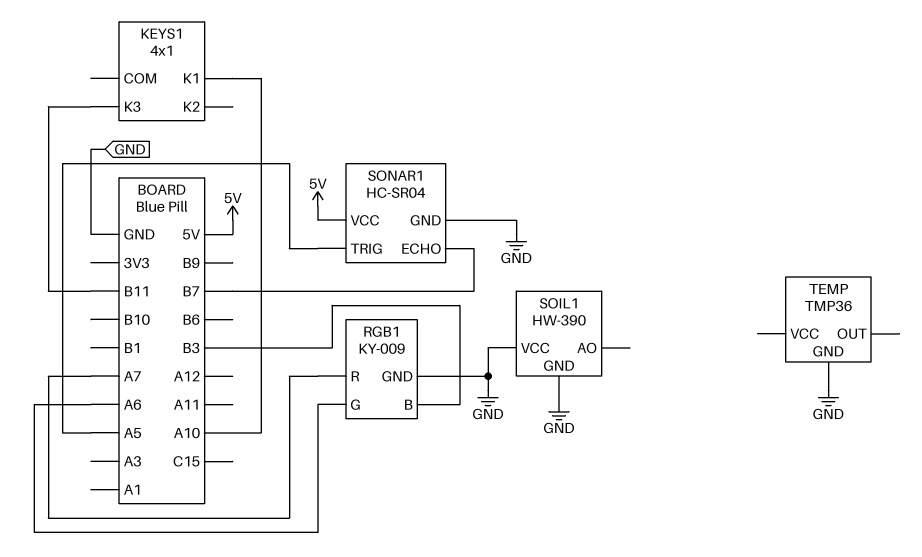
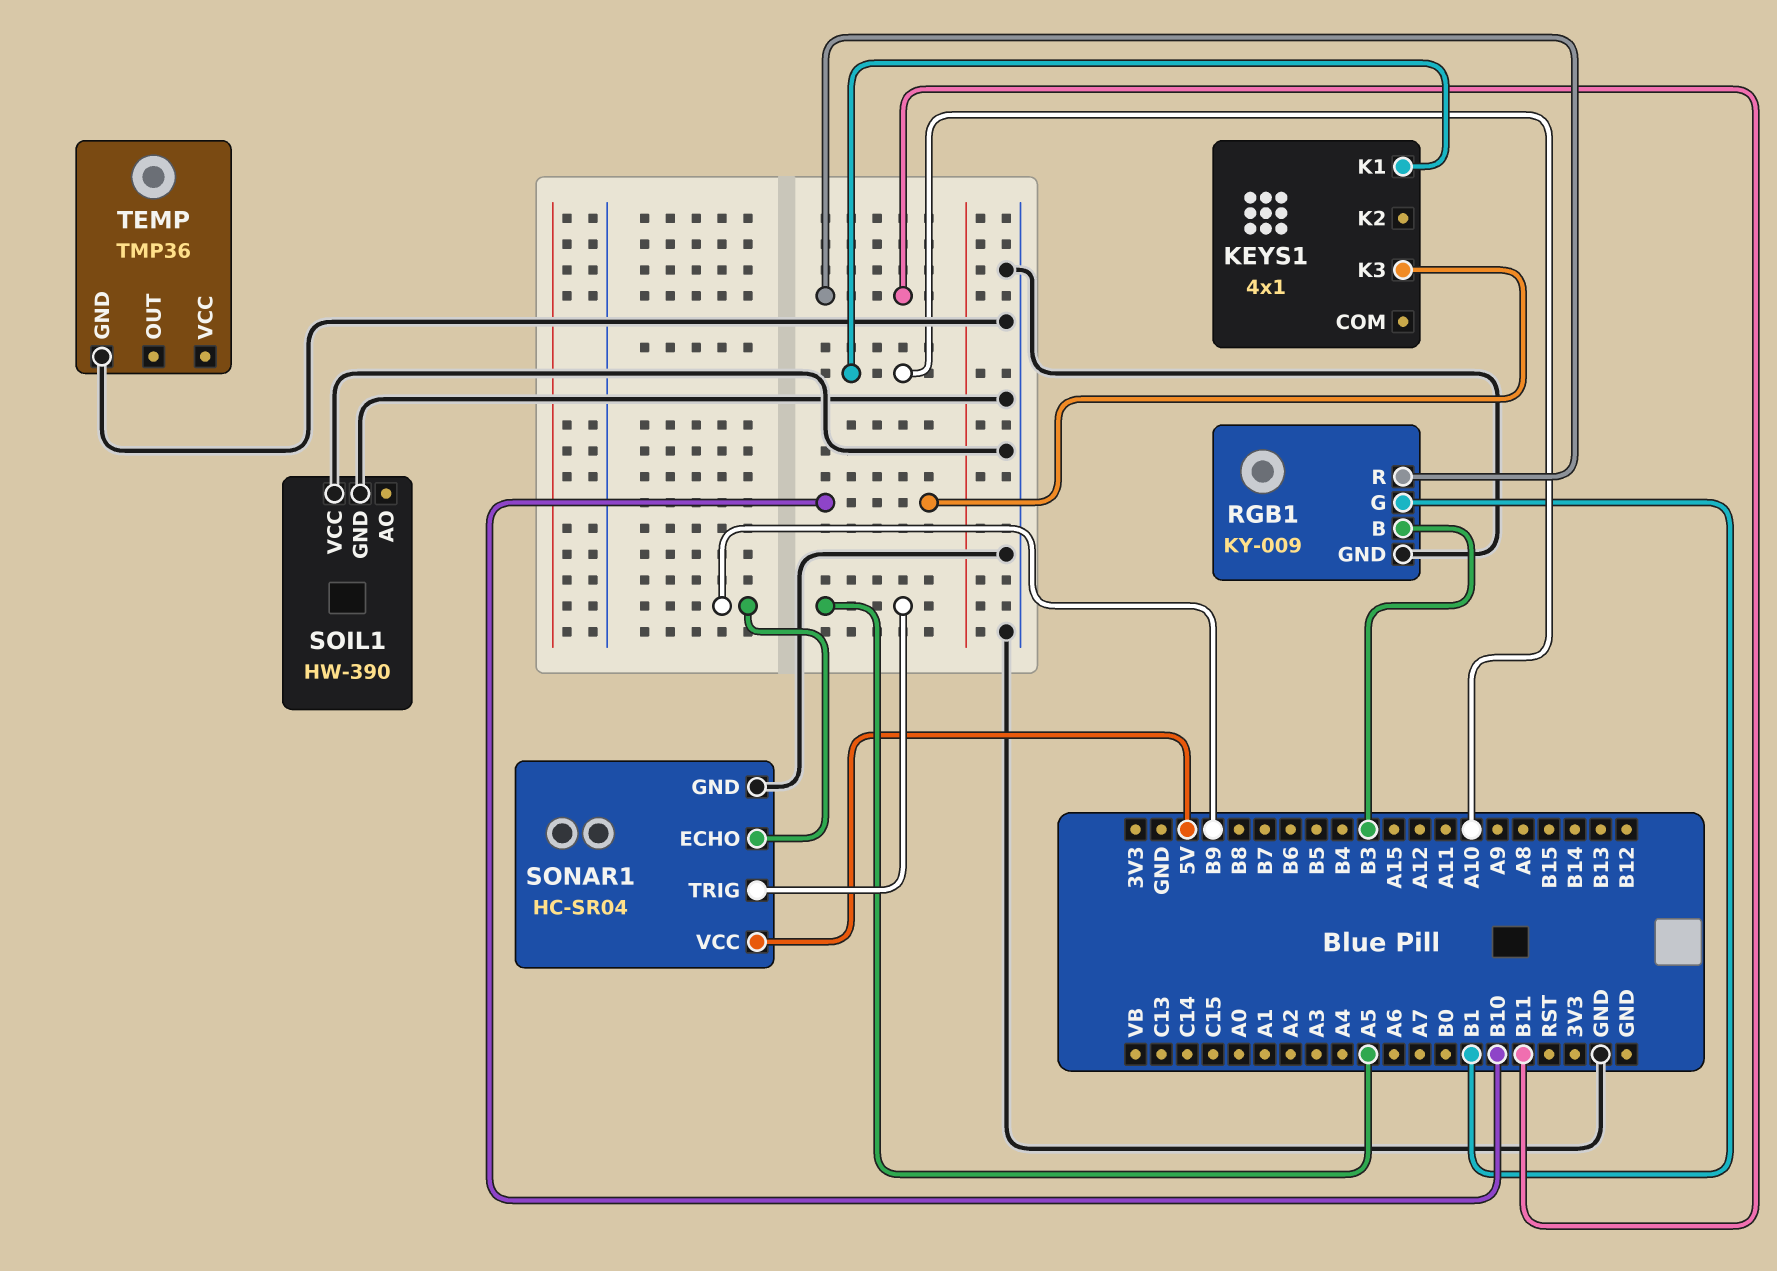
KEYS1 pin K3: B11 -> B10
RGB1 pin G: A6 -> B1
RGB1 pin R: A7 -> B11
SONAR1 pin ECHO: B7 -> B9

